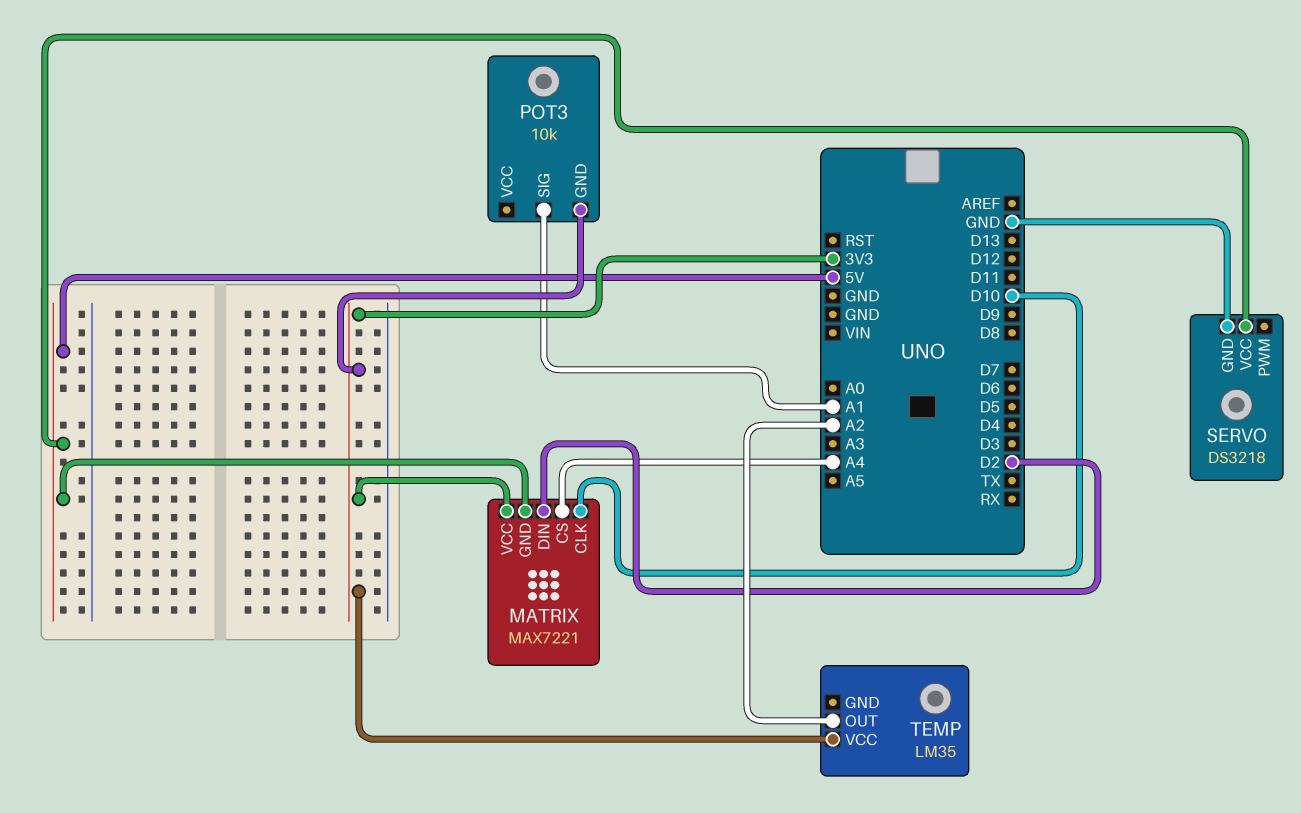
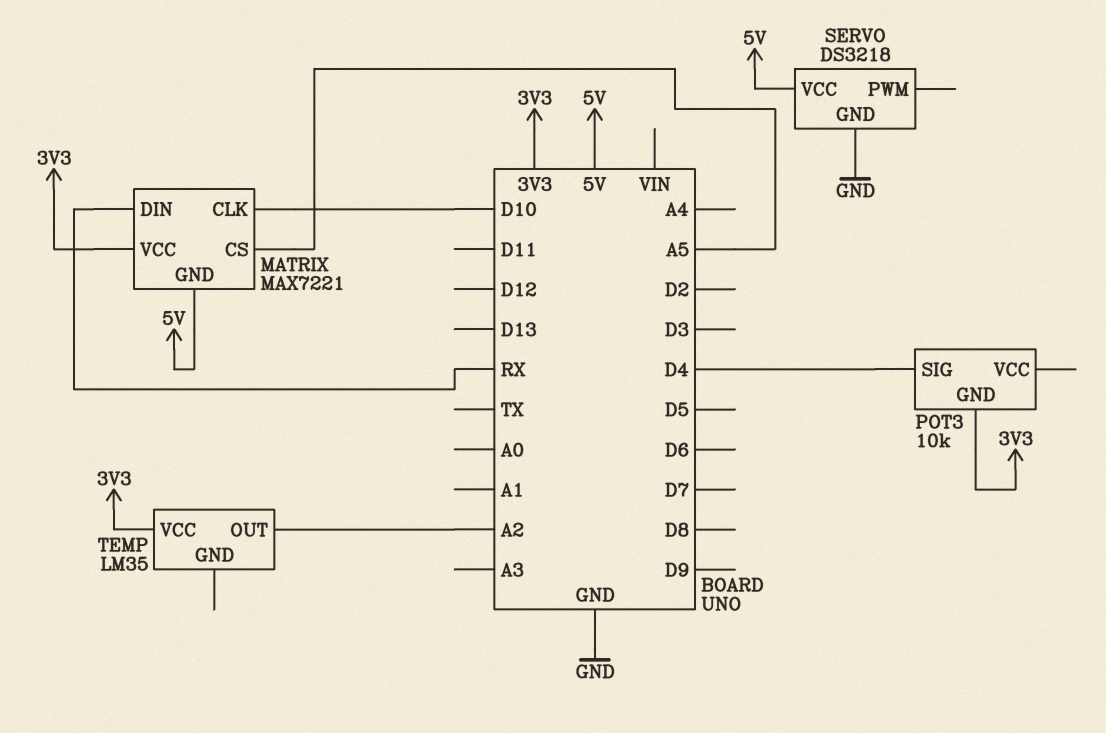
MATRIX pin CS: A4 -> A5
MATRIX pin DIN: D2 -> RX
POT3 pin SIG: A1 -> D4

